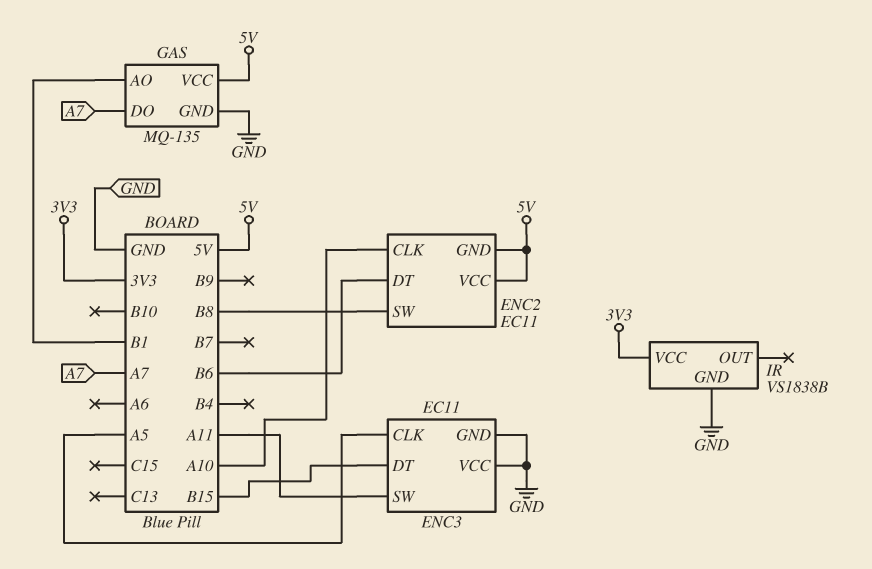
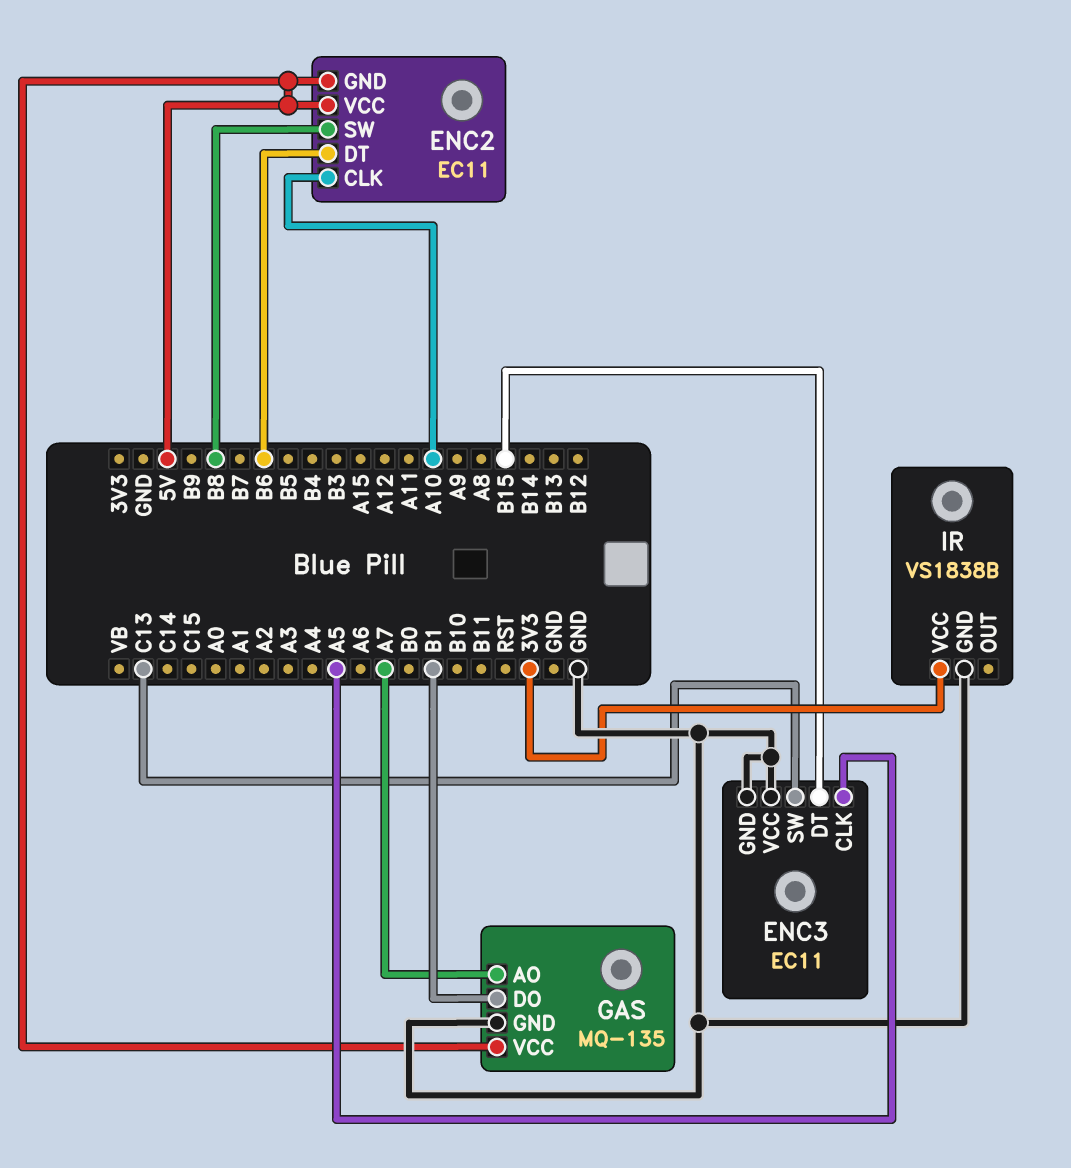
ENC3 pin SW: A11 -> C13
GAS pin AO: B1 -> A7
GAS pin DO: A7 -> B1

